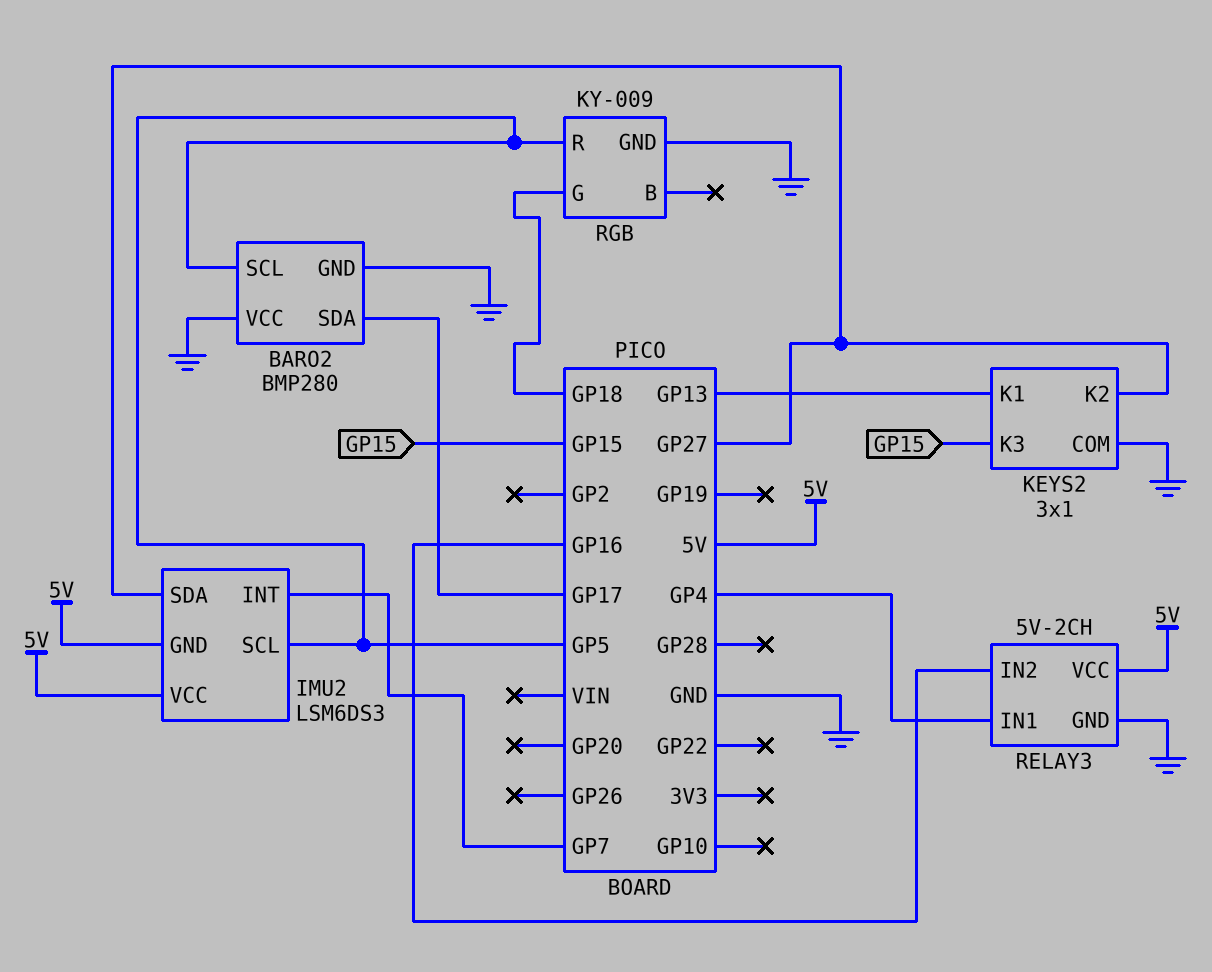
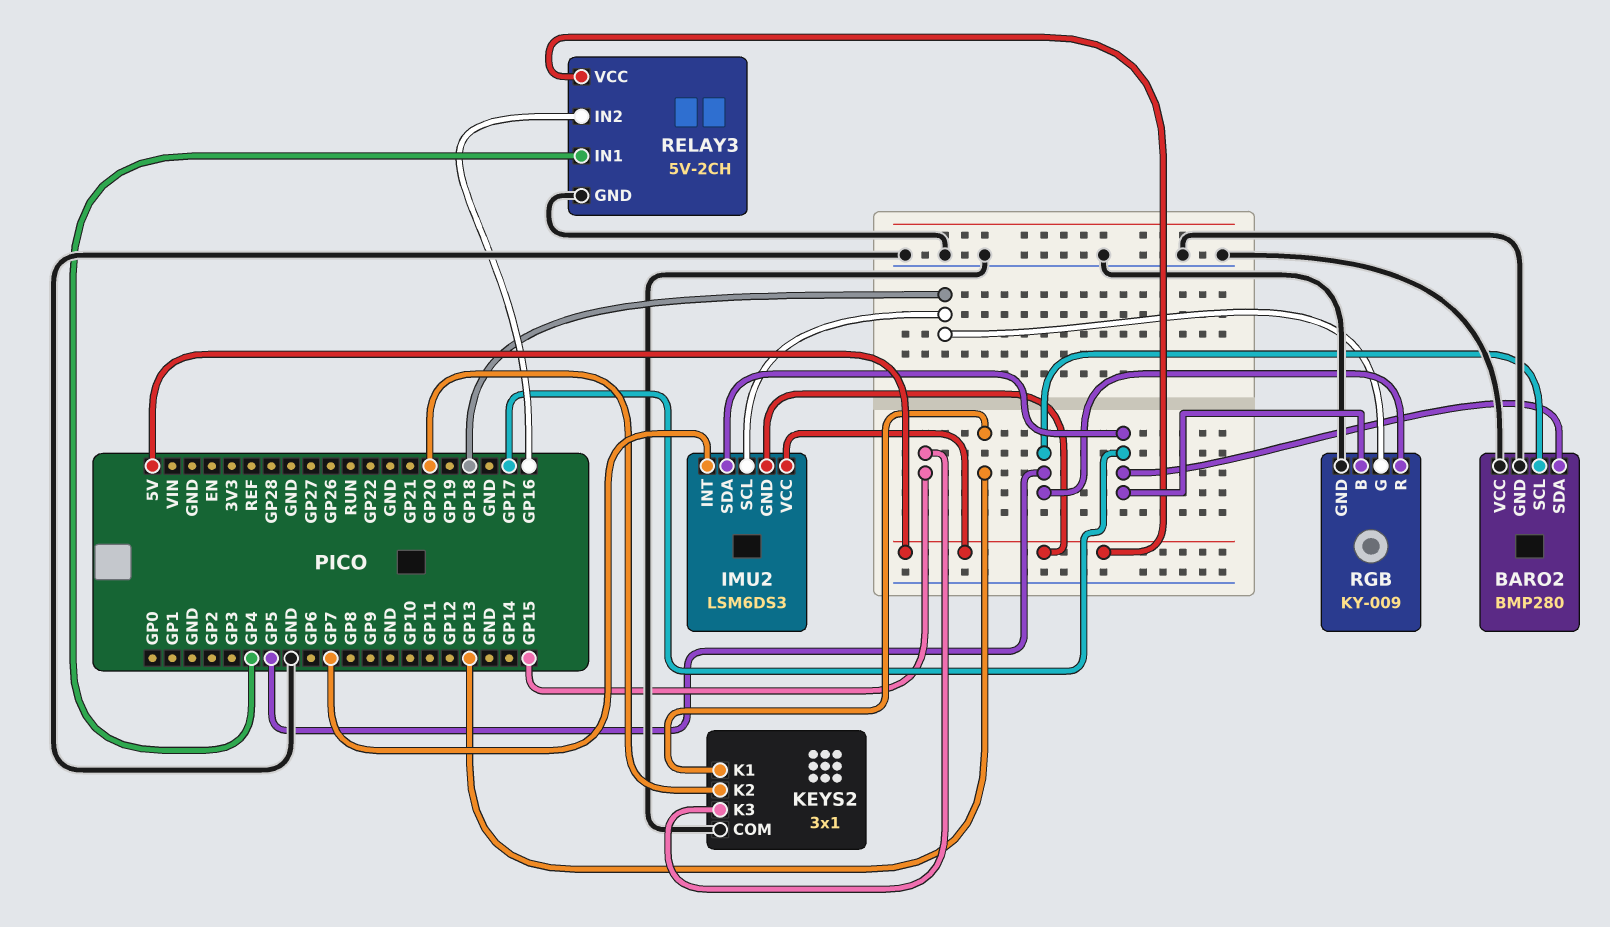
IMU2 pin SCL: GP5 -> GP18
IMU2 pin SDA: GP27 -> GP17
KEYS2 pin K2: GP27 -> GP20
RGB pin B: none -> GP17

